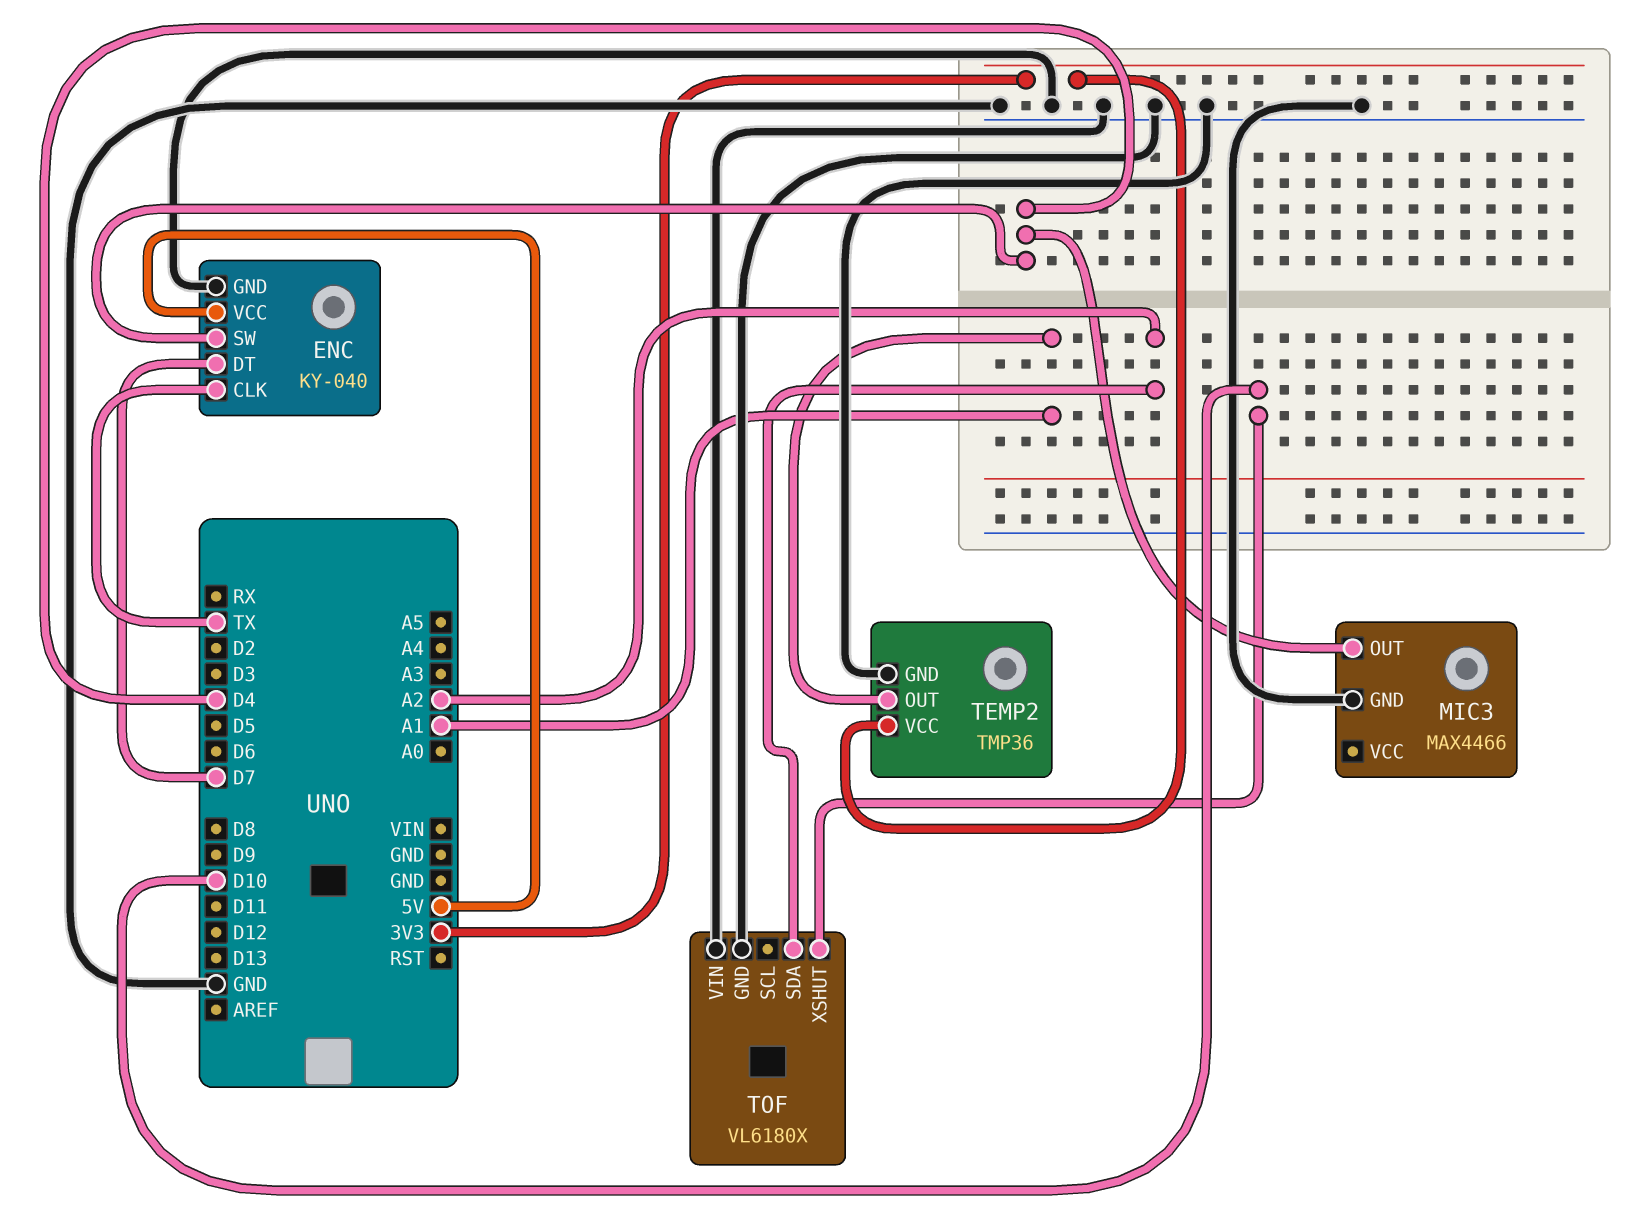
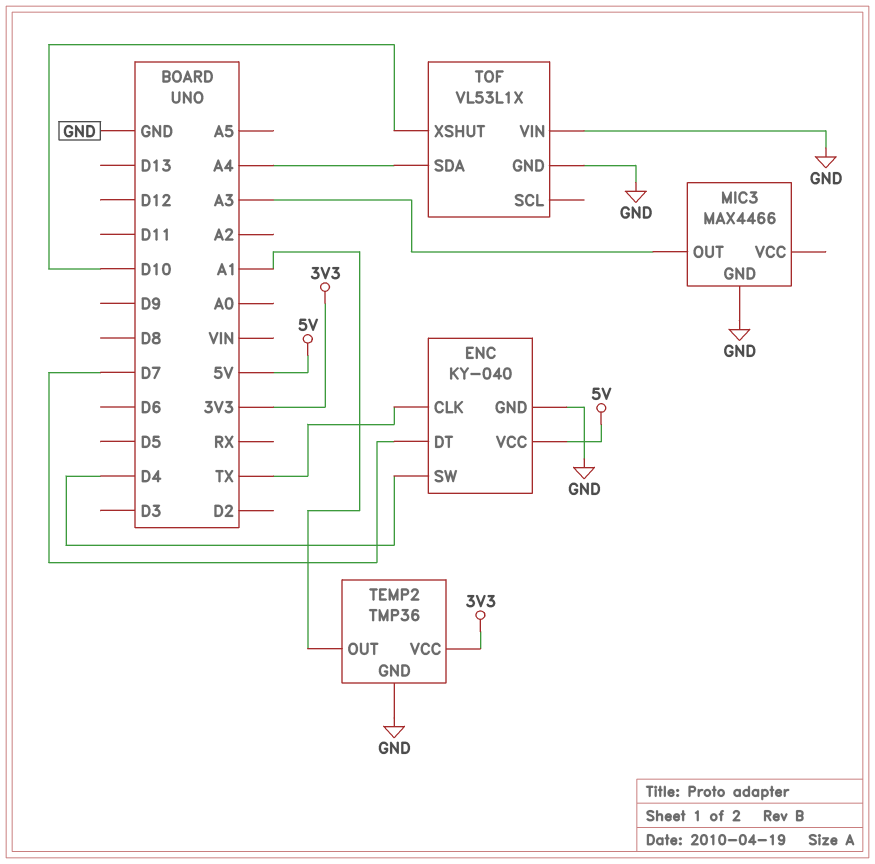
MIC3 pin OUT: D4 -> A3
TOF: VL6180X -> VL53L1X
TOF pin SDA: A2 -> A4

